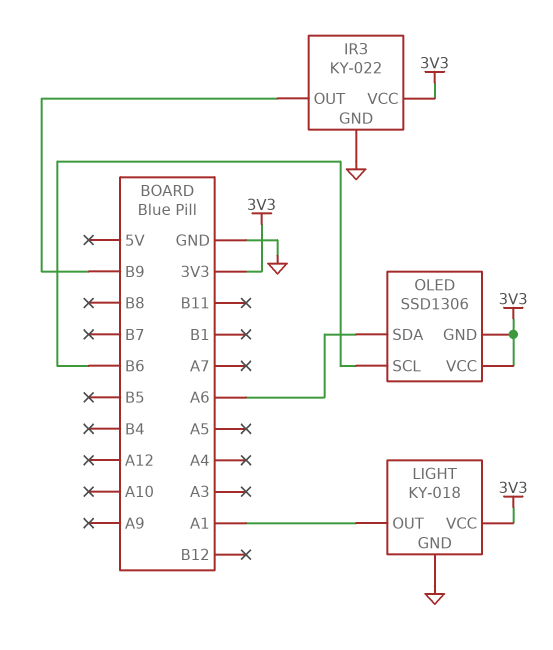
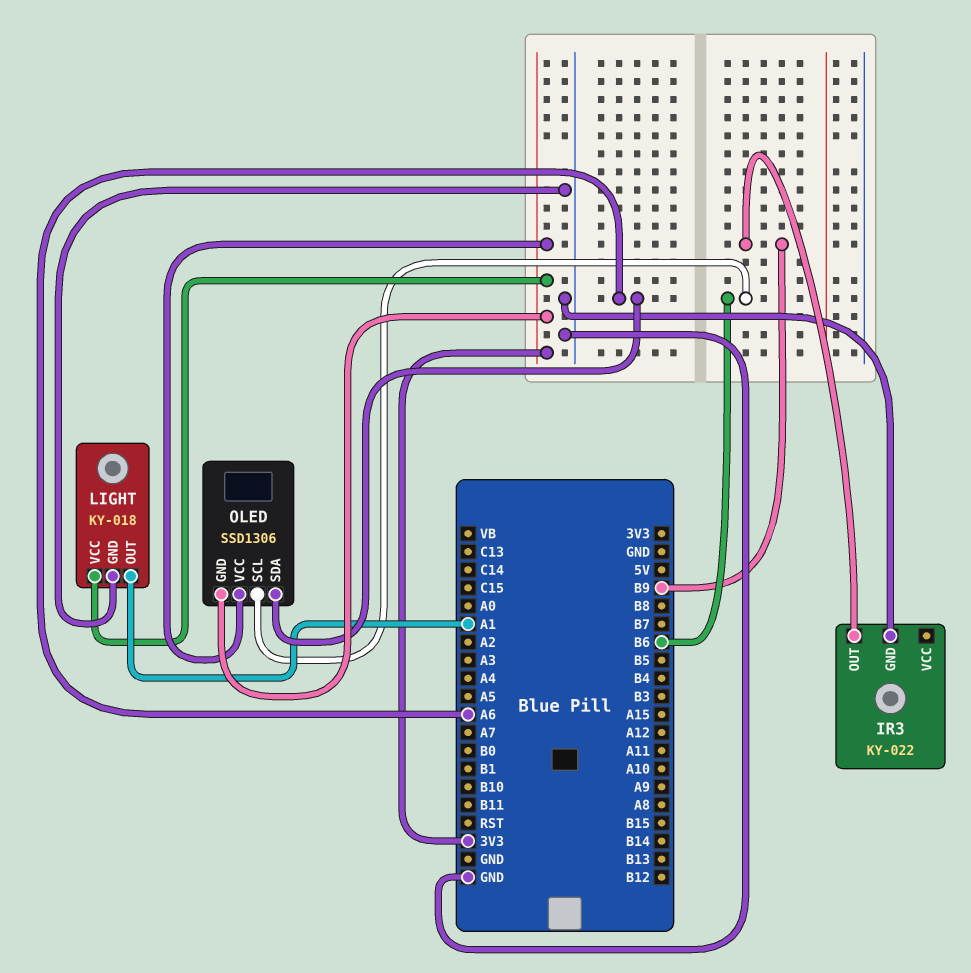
IR3 pin VCC: 3V3 -> none

